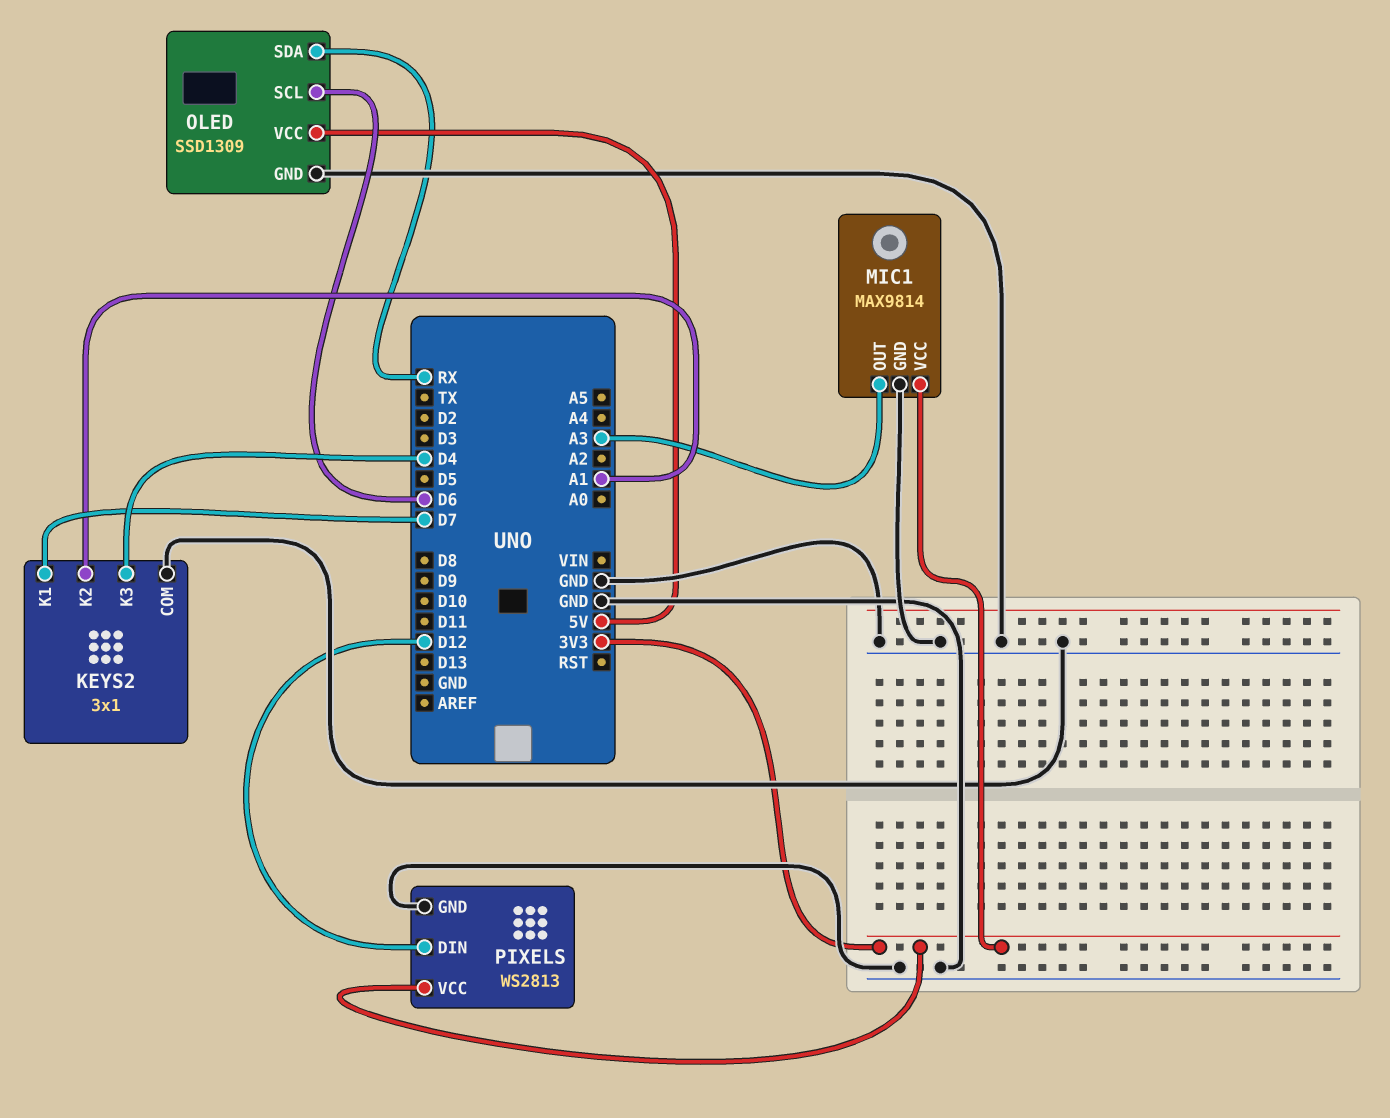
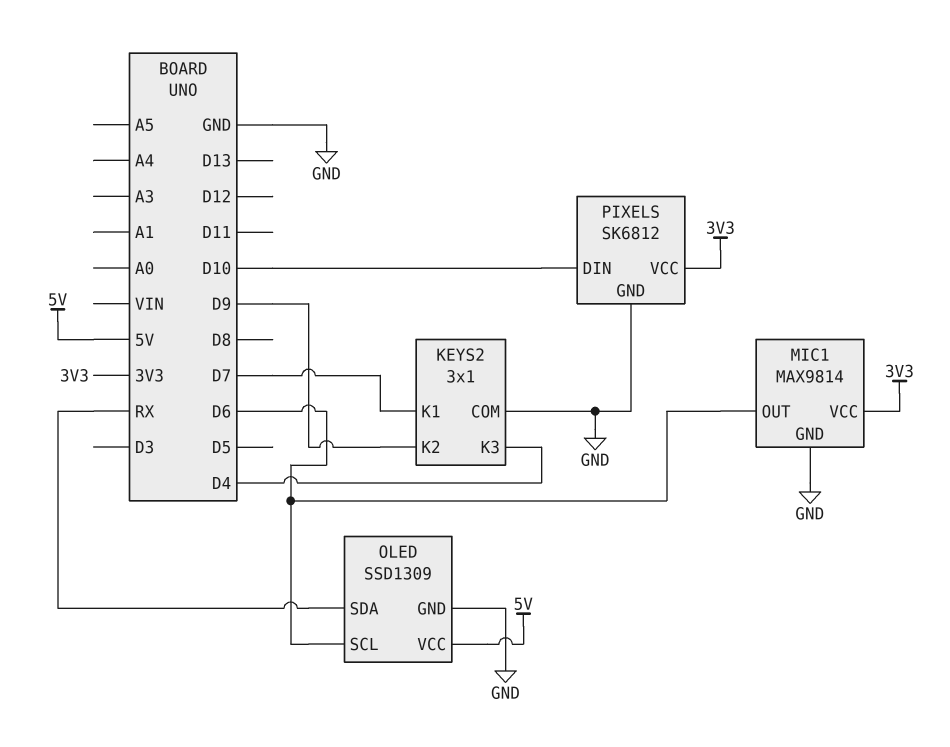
KEYS2 pin K2: A1 -> D9
MIC1 pin OUT: A3 -> D6
PIXELS: WS2813 -> SK6812
PIXELS pin DIN: D12 -> D10

